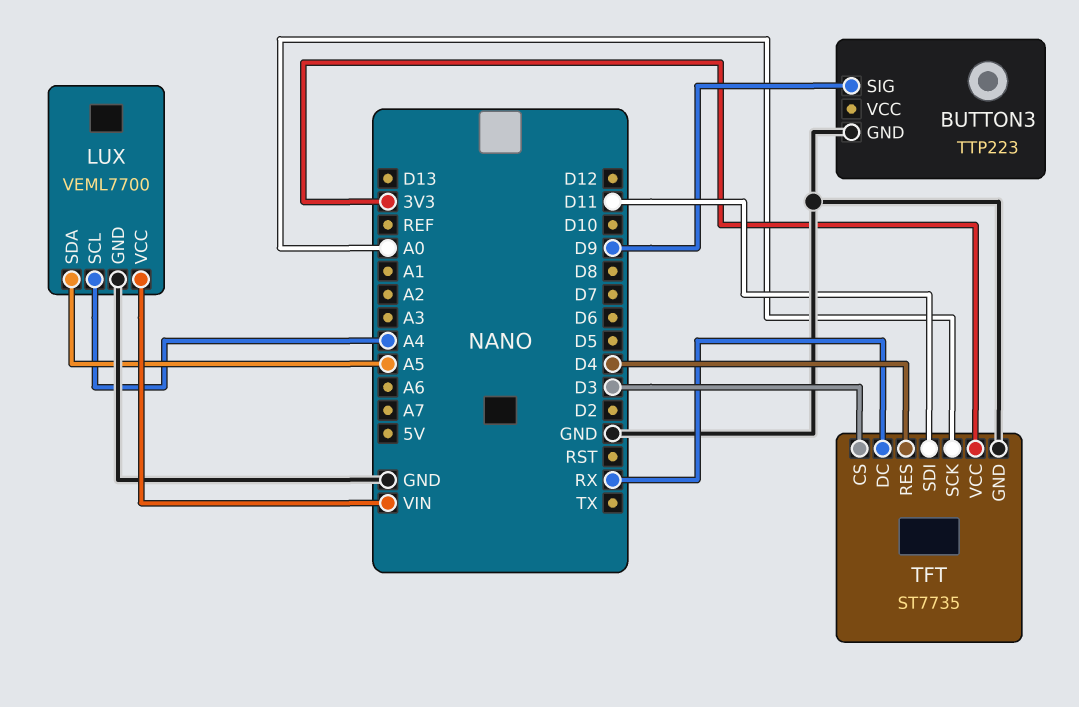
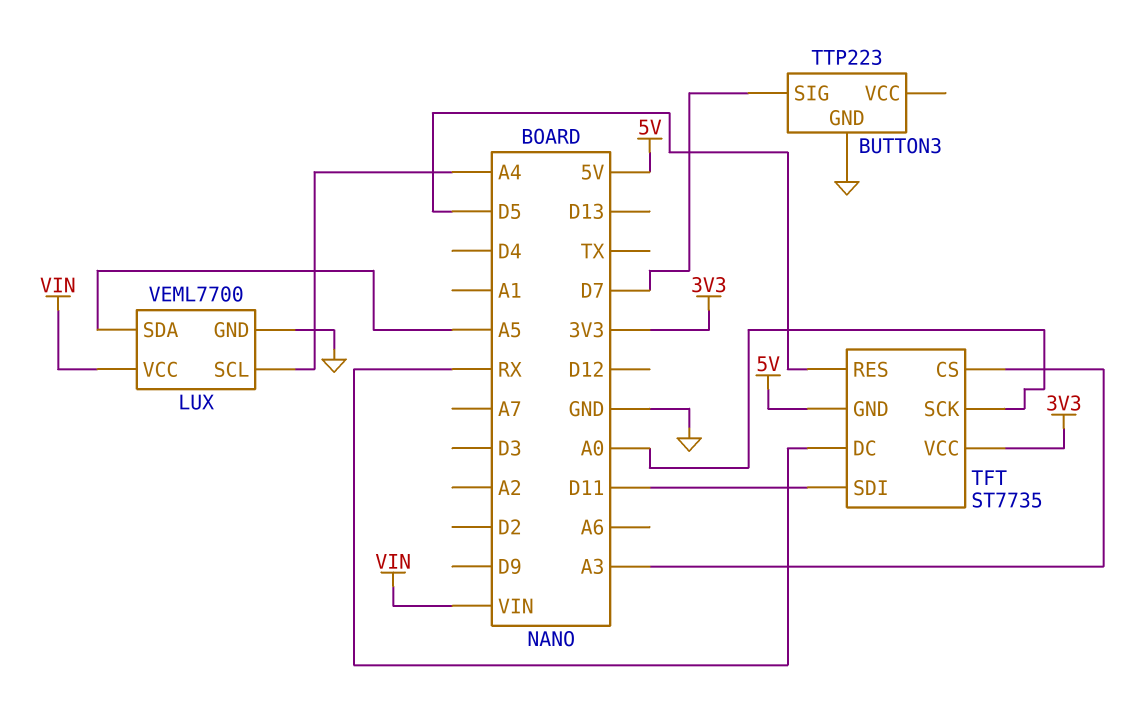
BUTTON3 pin SIG: D9 -> D7
TFT pin CS: D3 -> A3
TFT pin GND: GND -> 5V
TFT pin RES: D4 -> D5

